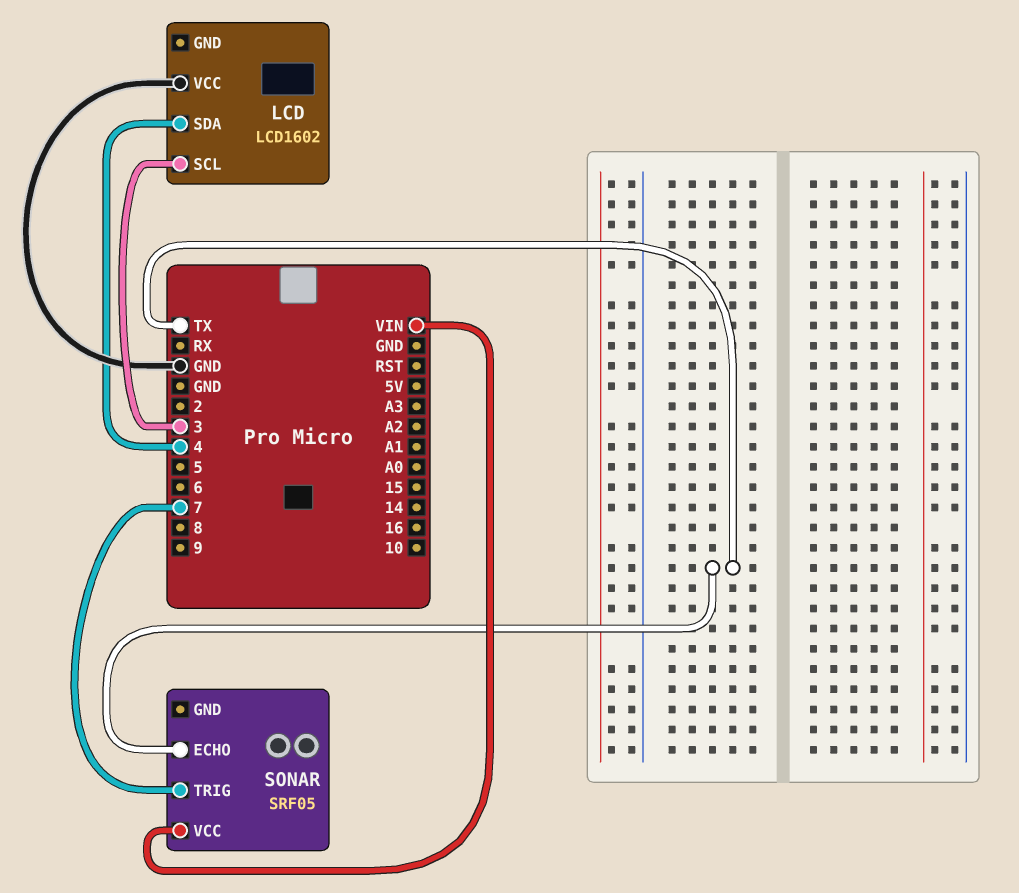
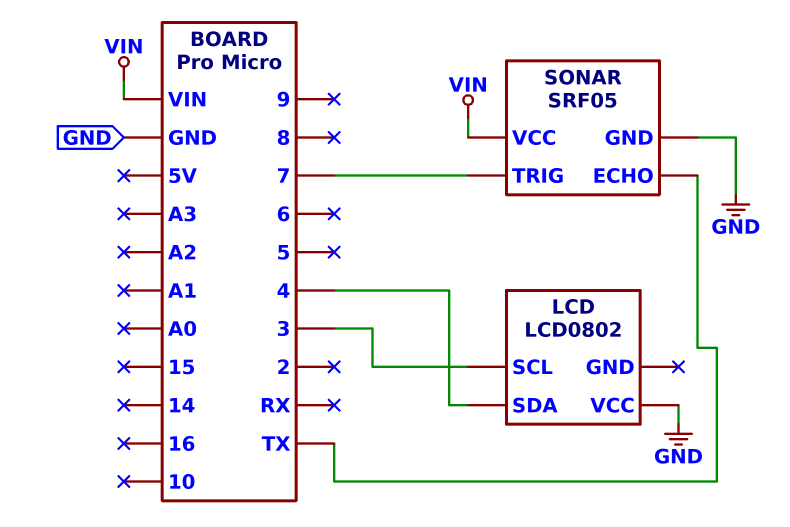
LCD: LCD1602 -> LCD0802
SONAR pin GND: none -> GND

